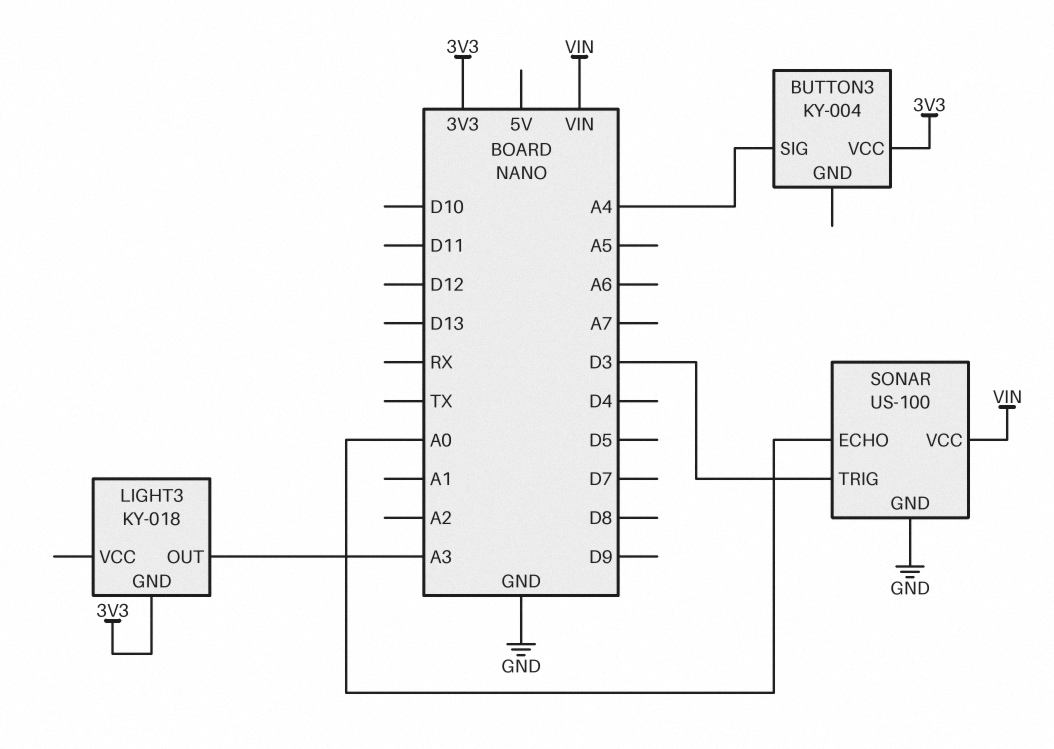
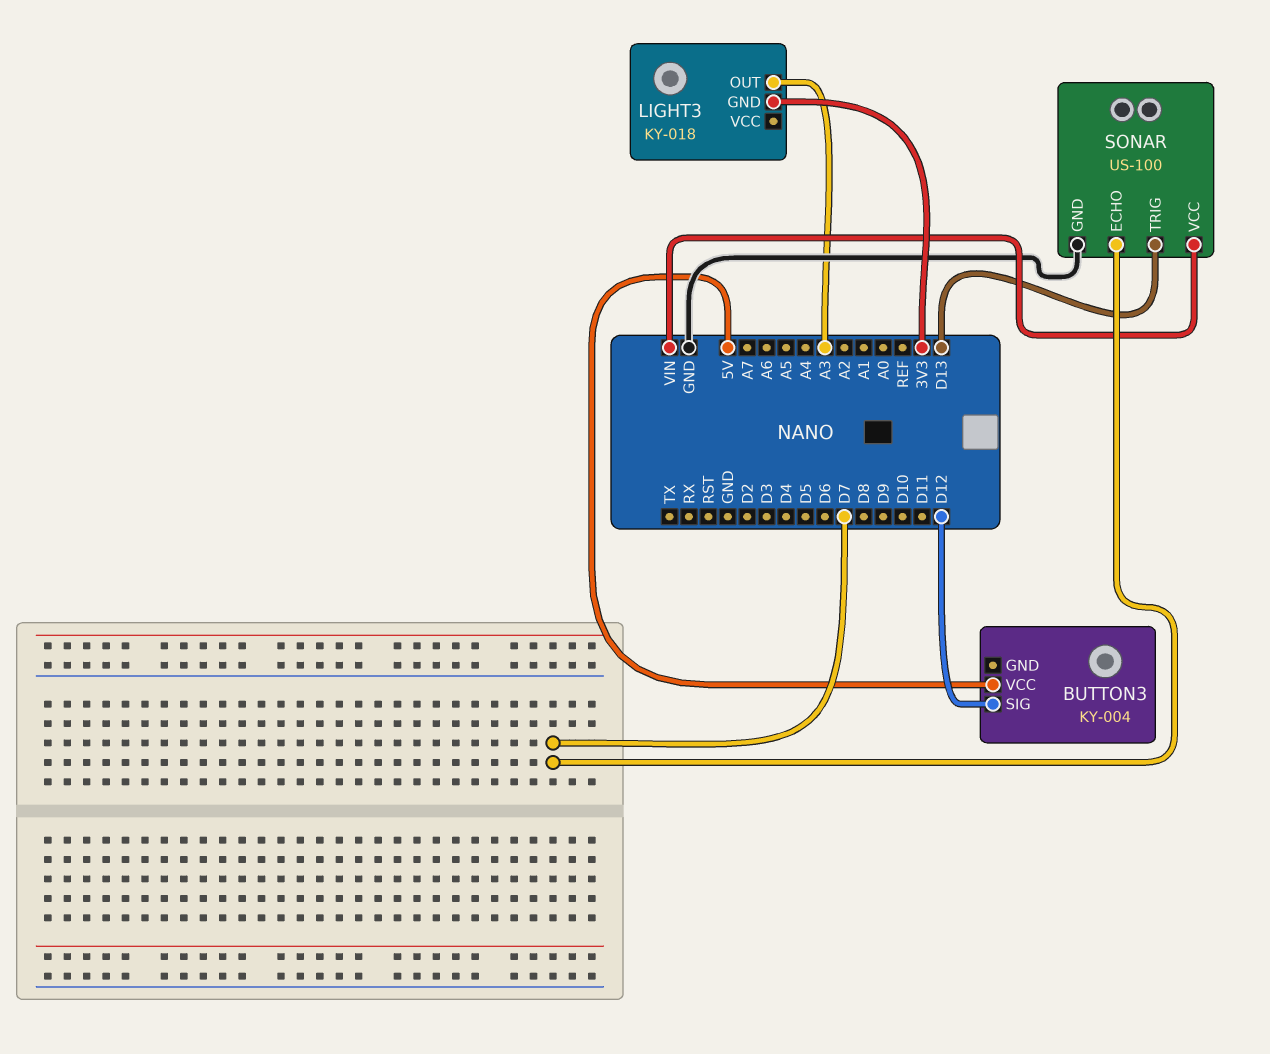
BUTTON3 pin SIG: A4 -> D12
BUTTON3 pin VCC: 3V3 -> 5V
SONAR pin ECHO: A0 -> D7
SONAR pin TRIG: D3 -> D13

